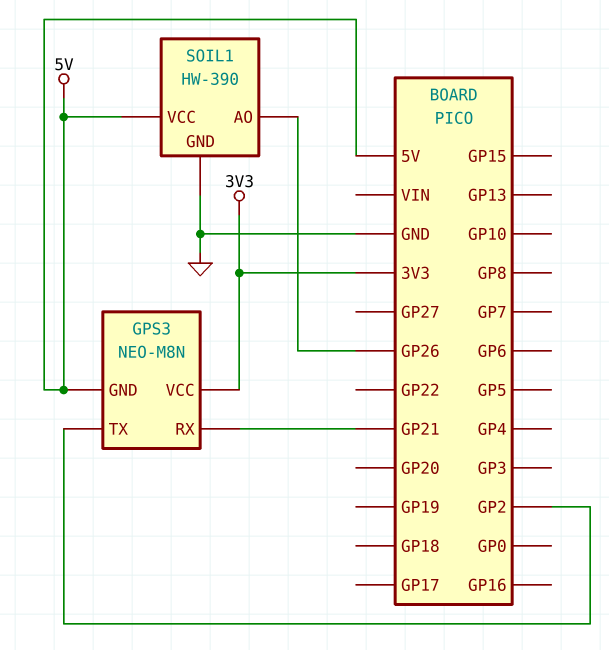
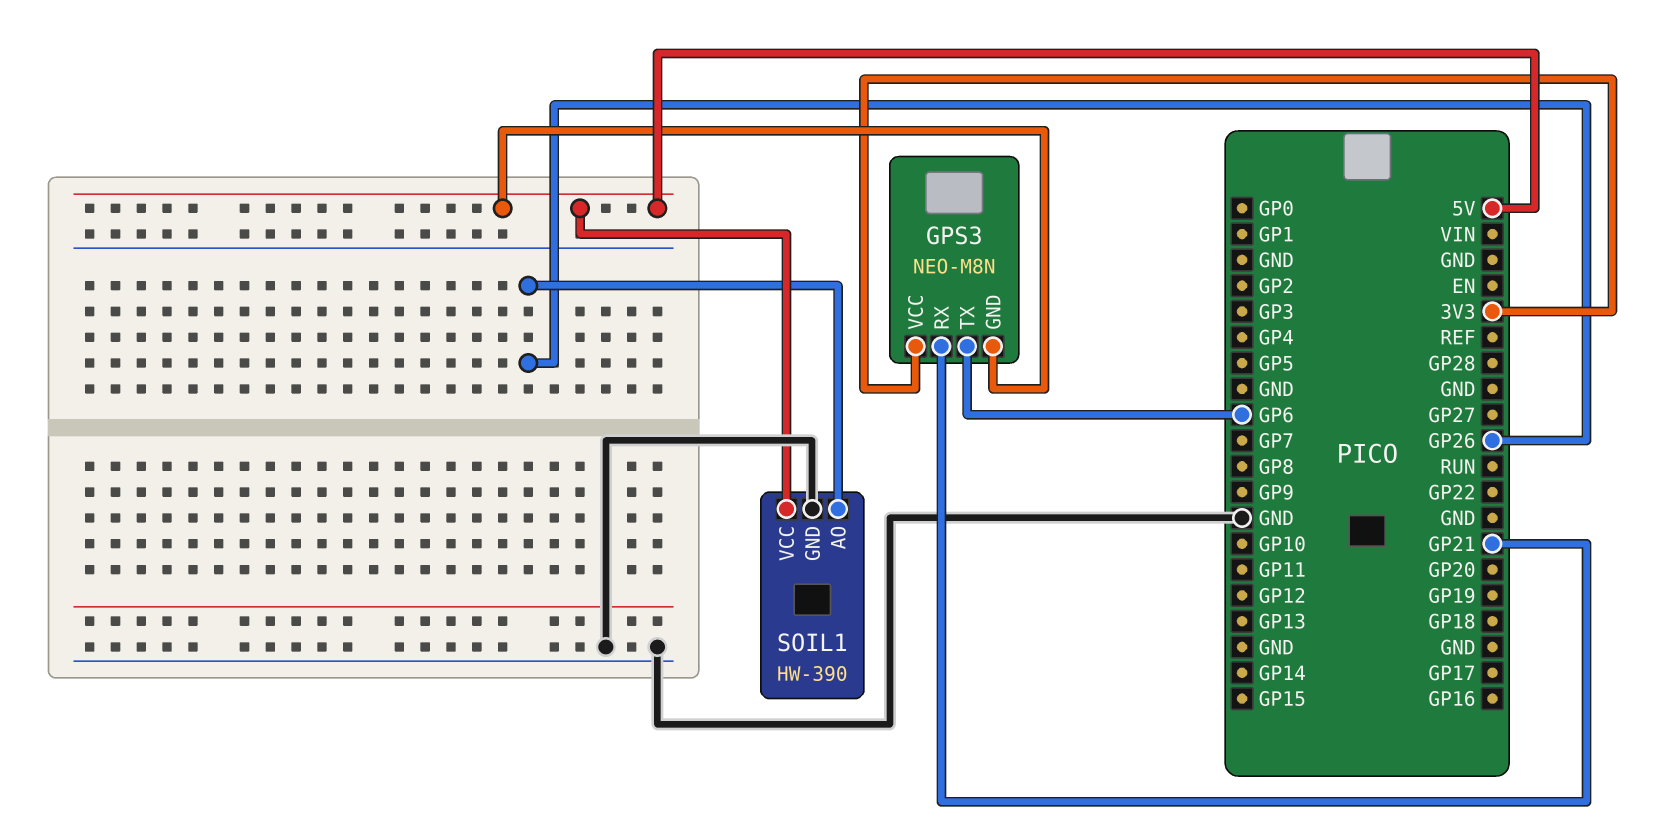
GPS3 pin TX: GP2 -> GP6

